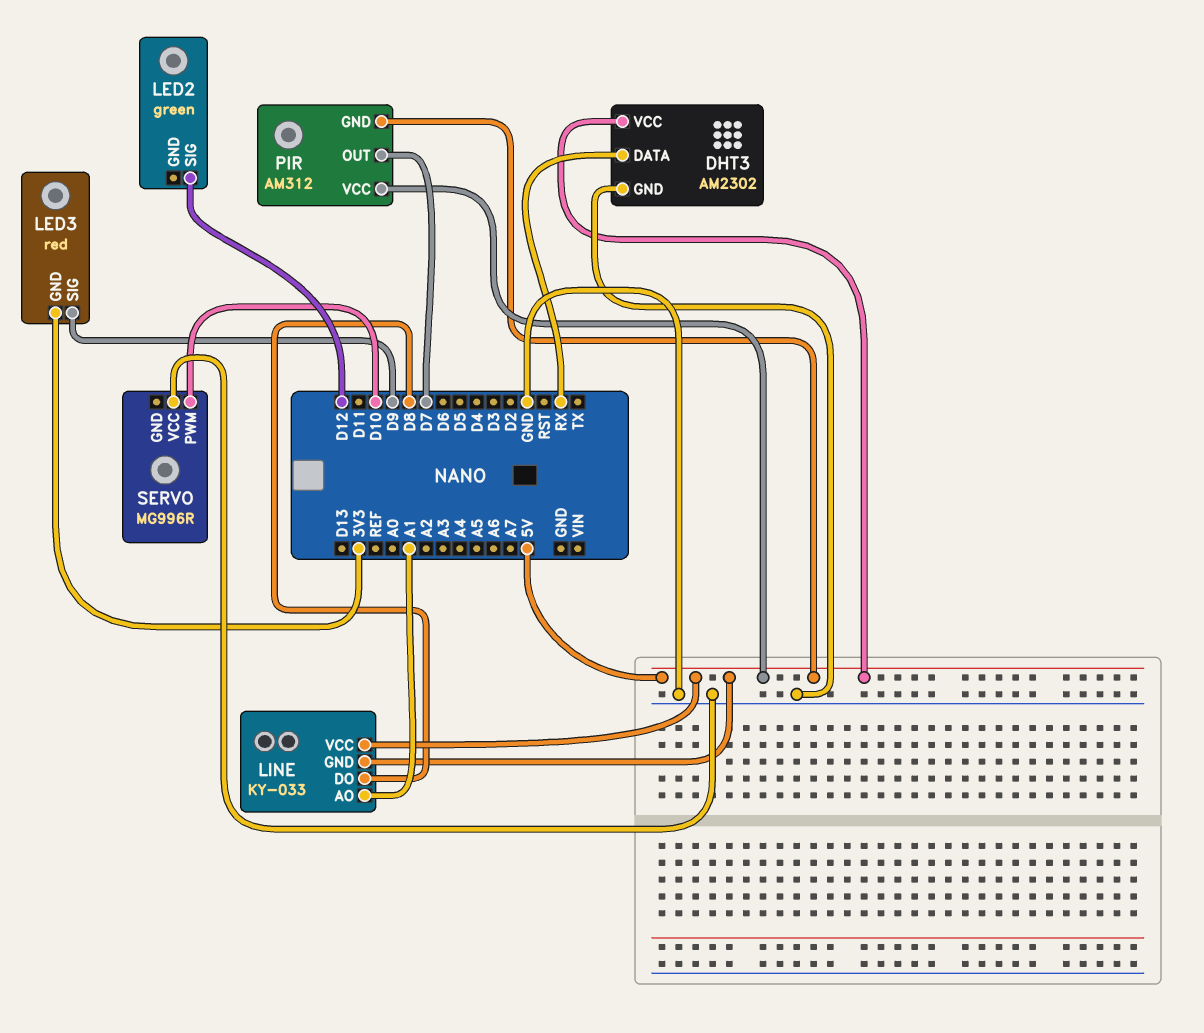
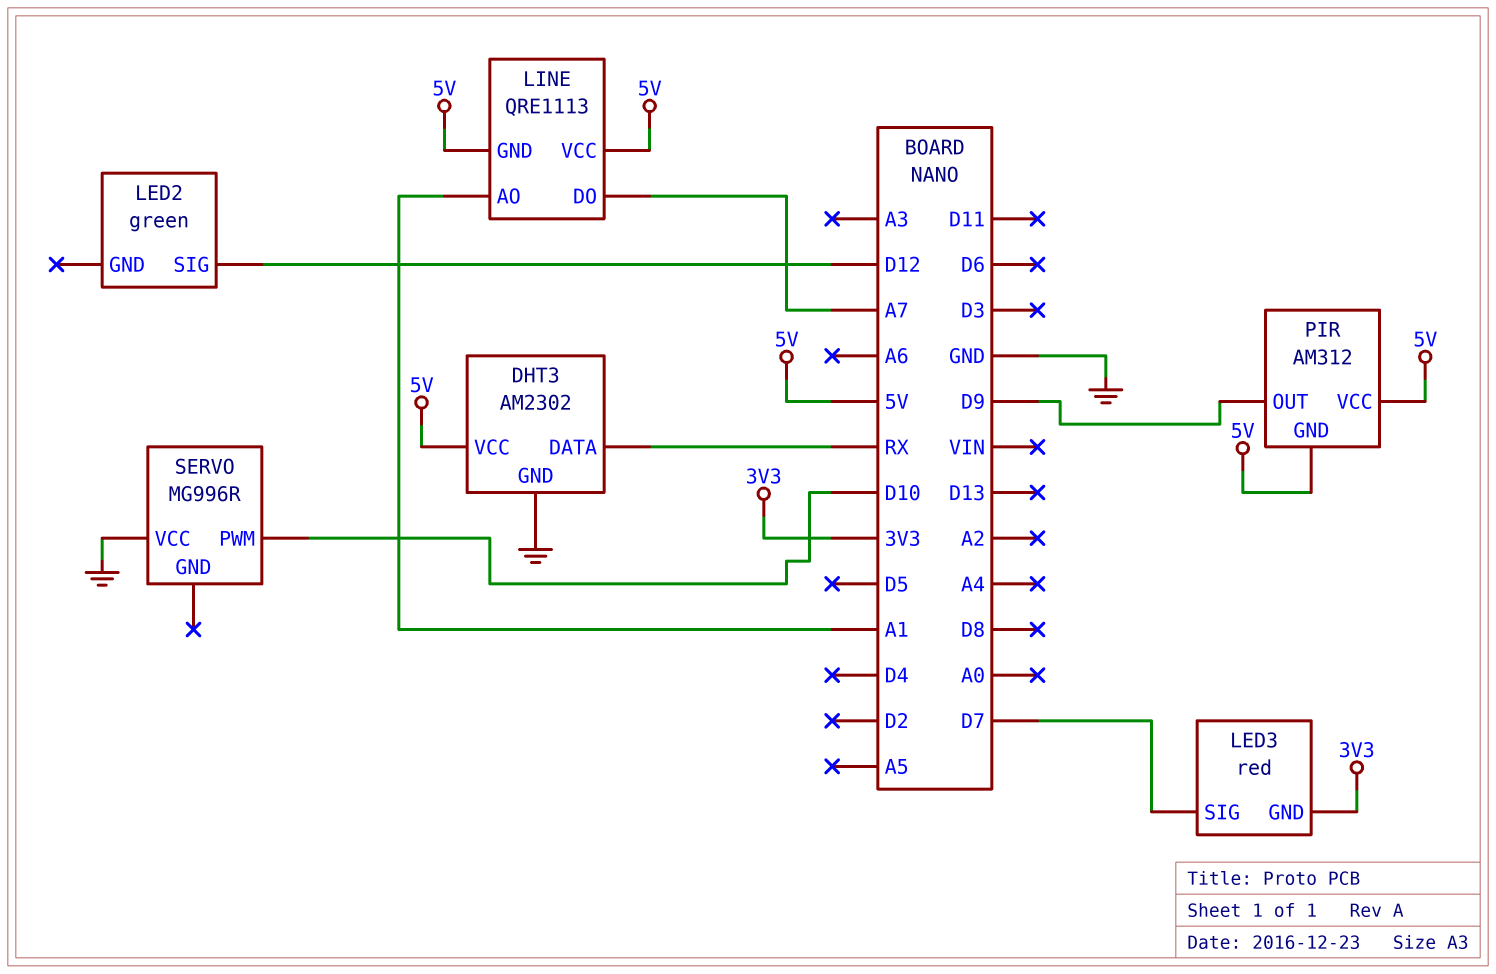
LED3 pin SIG: D9 -> D7
LINE: KY-033 -> QRE1113
LINE pin DO: D8 -> A7
PIR pin OUT: D7 -> D9

